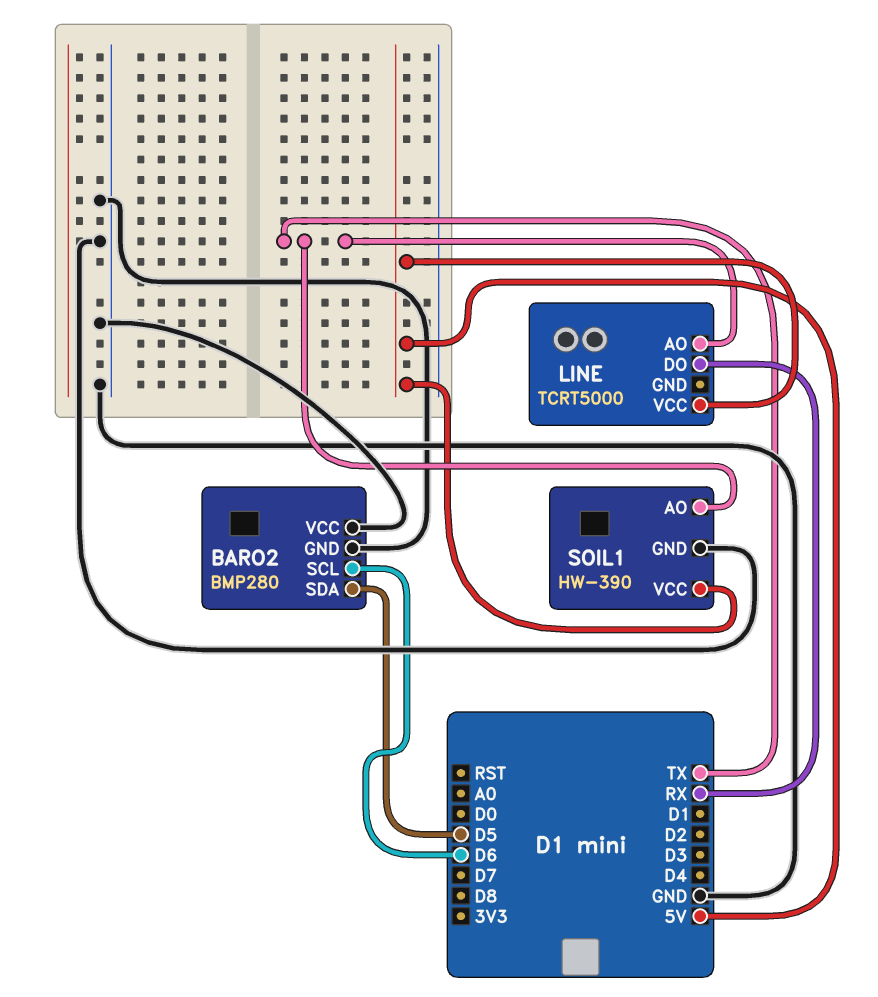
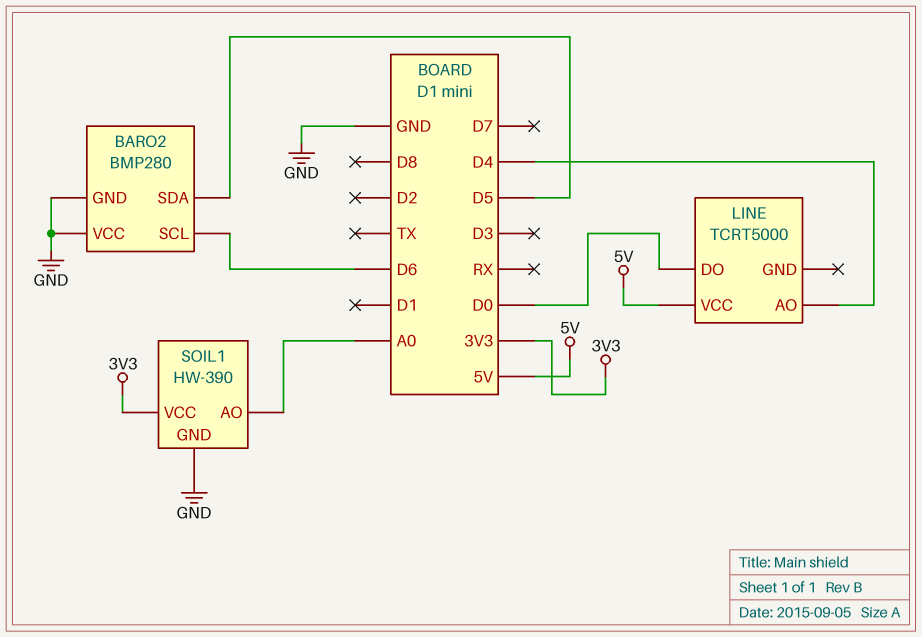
LINE pin AO: TX -> D4
LINE pin DO: RX -> D0
SOIL1 pin AO: TX -> A0
SOIL1 pin VCC: 5V -> 3V3

